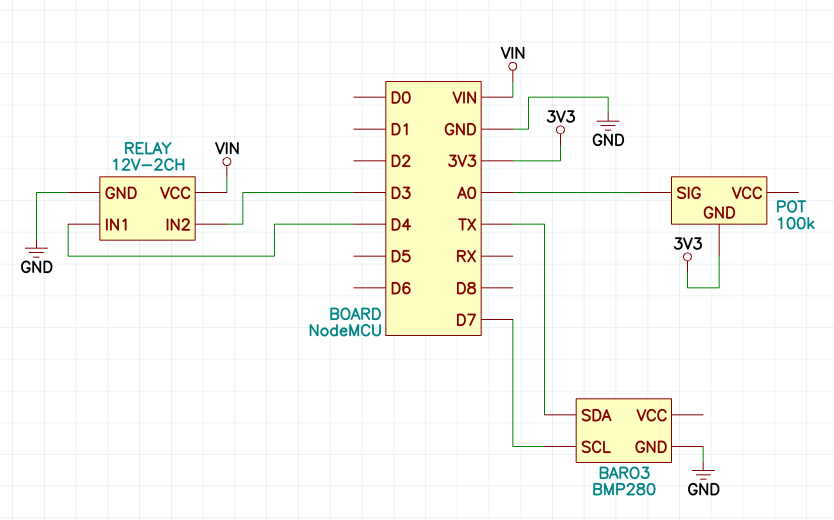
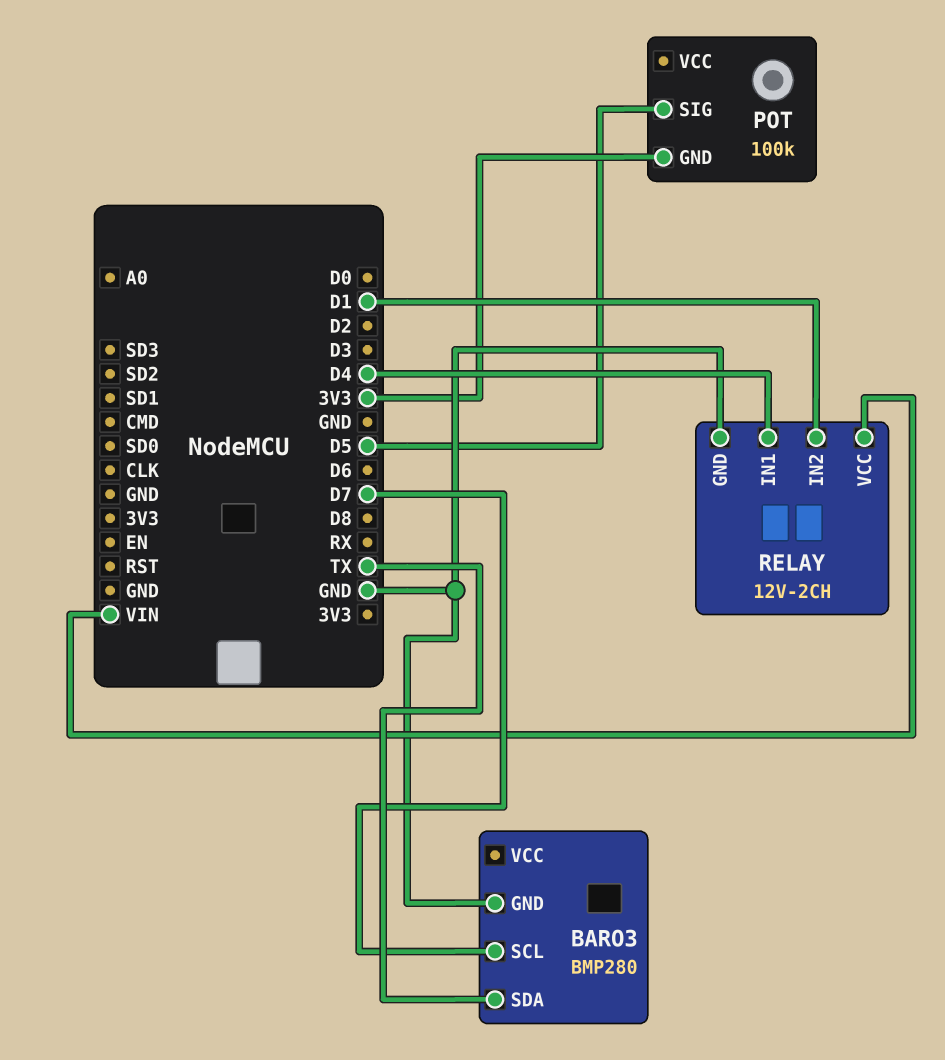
POT pin SIG: A0 -> D5
RELAY pin IN2: D3 -> D1

